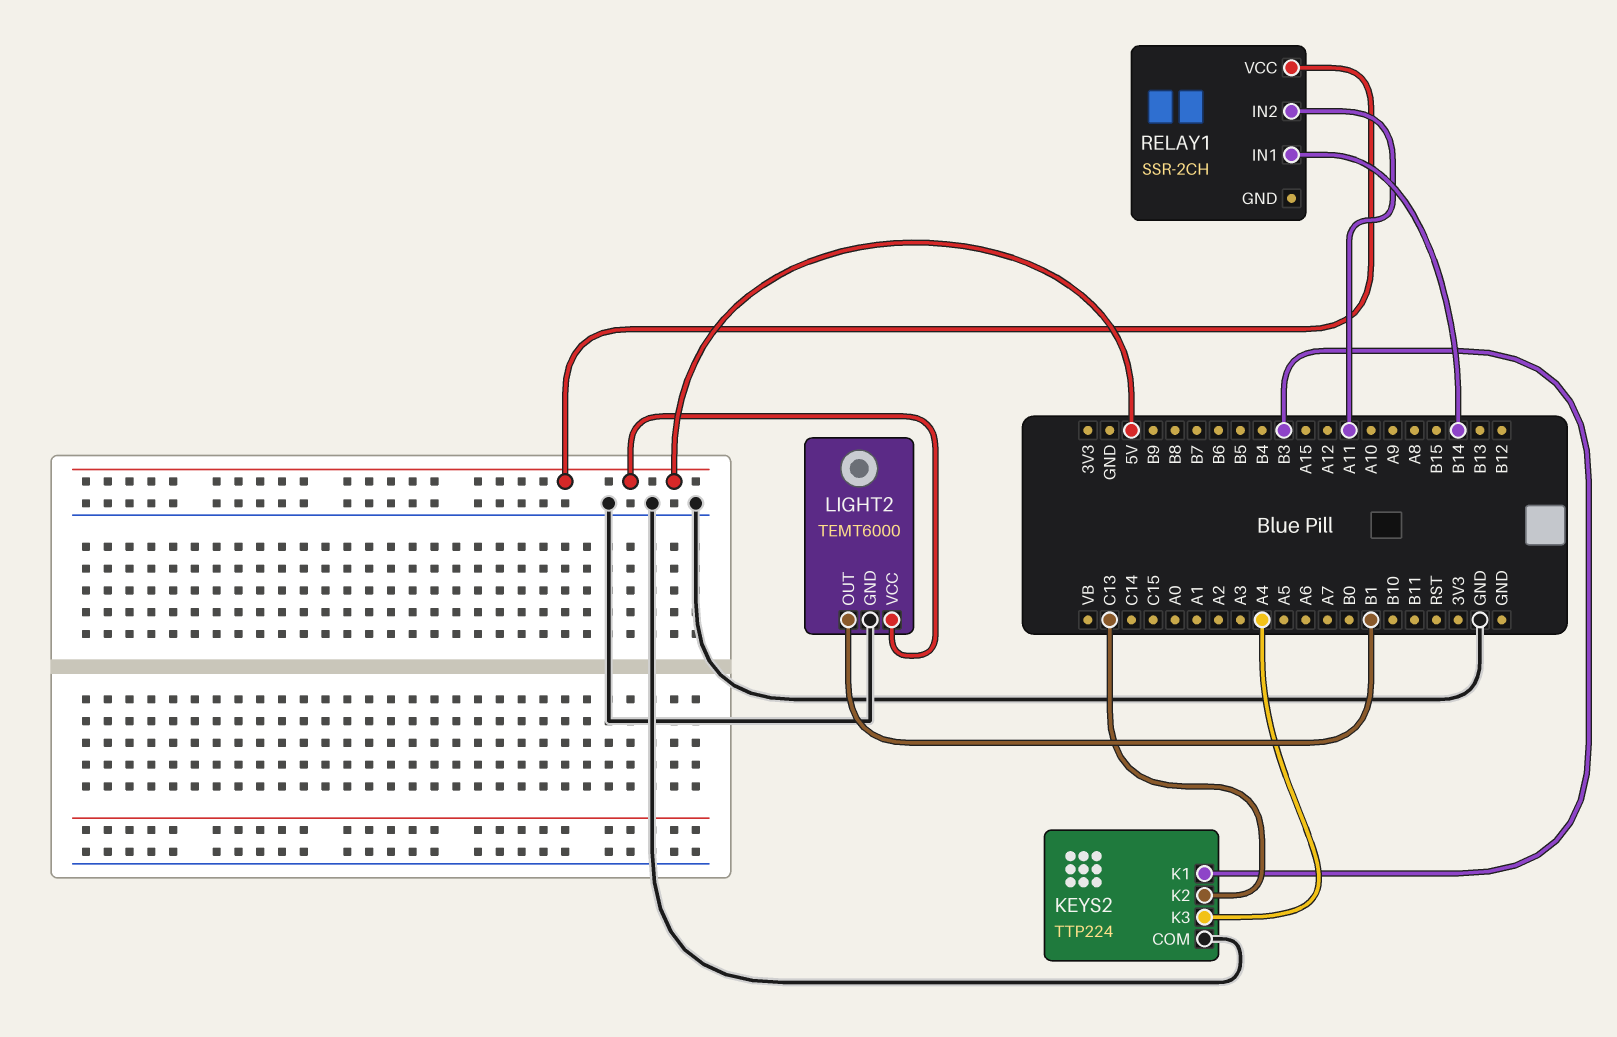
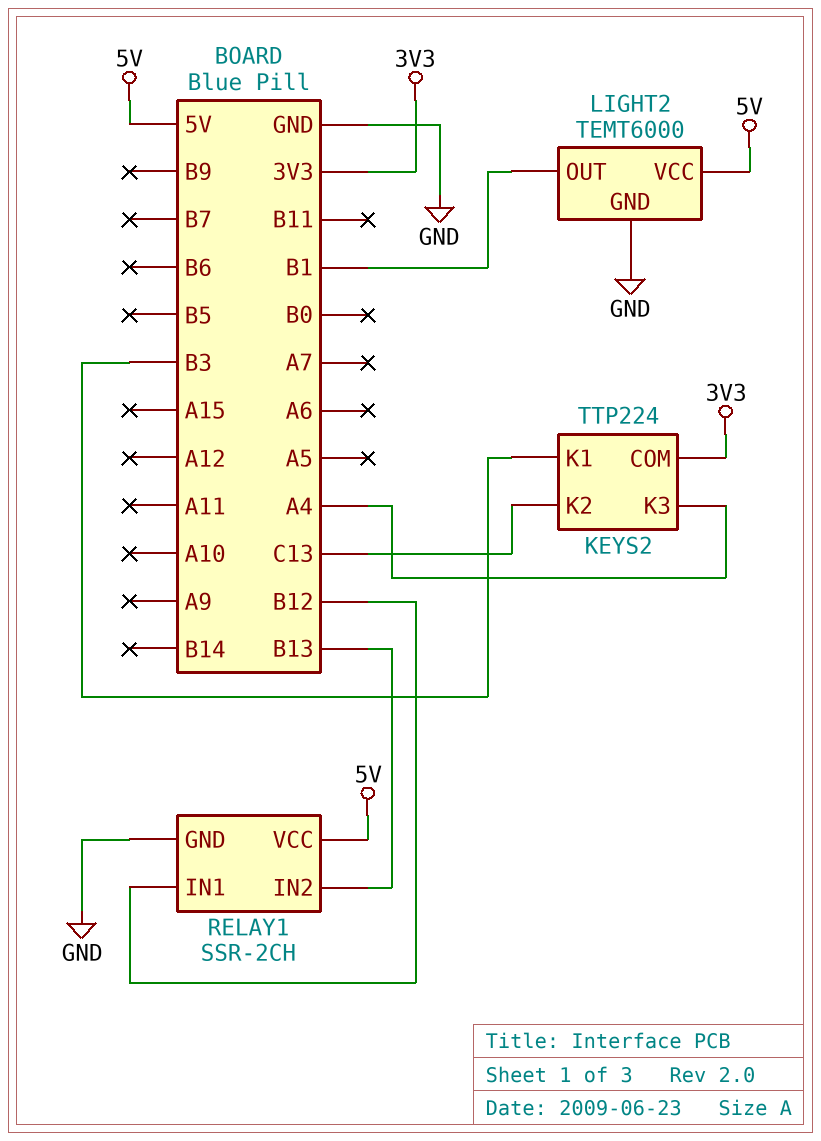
KEYS2 pin COM: GND -> 3V3
RELAY1 pin GND: none -> GND
RELAY1 pin IN1: B14 -> B12
RELAY1 pin IN2: A11 -> B13

